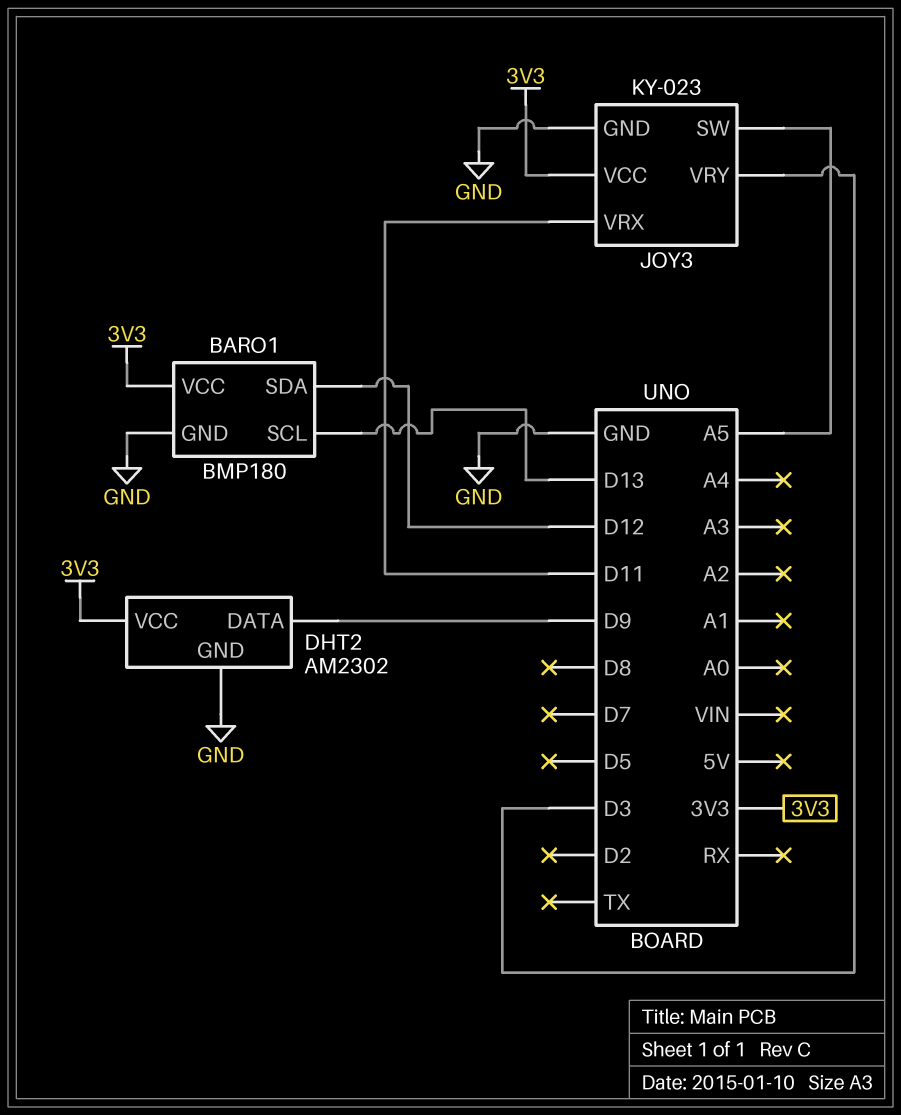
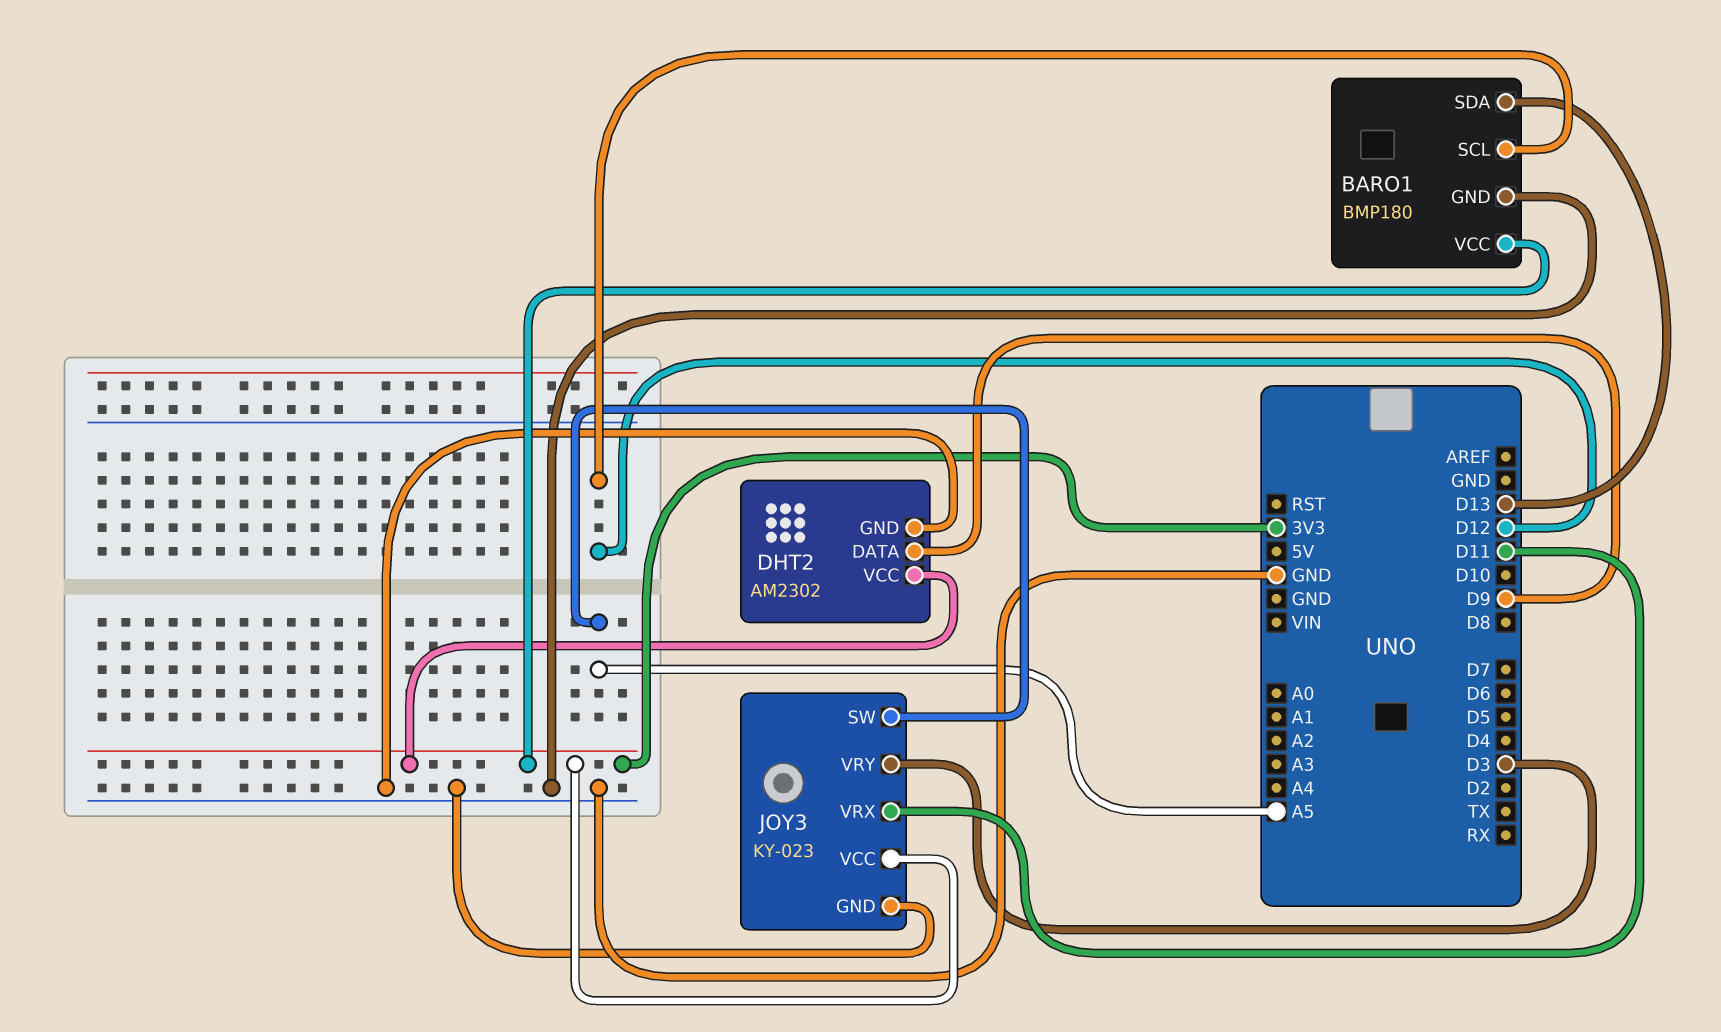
BARO1 pin SCL: D13 -> D12
BARO1 pin SDA: D12 -> D13

